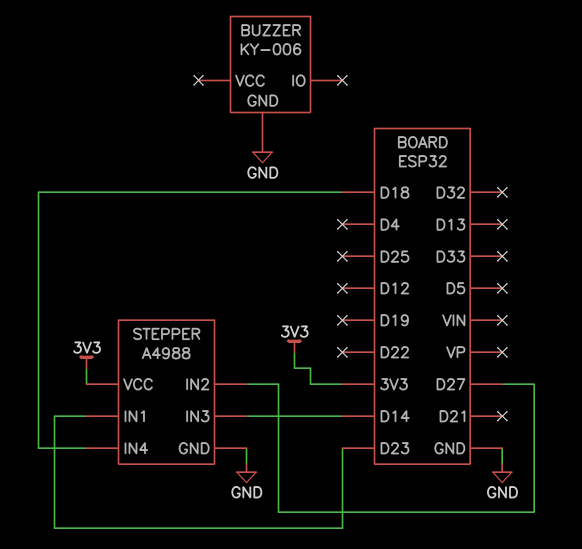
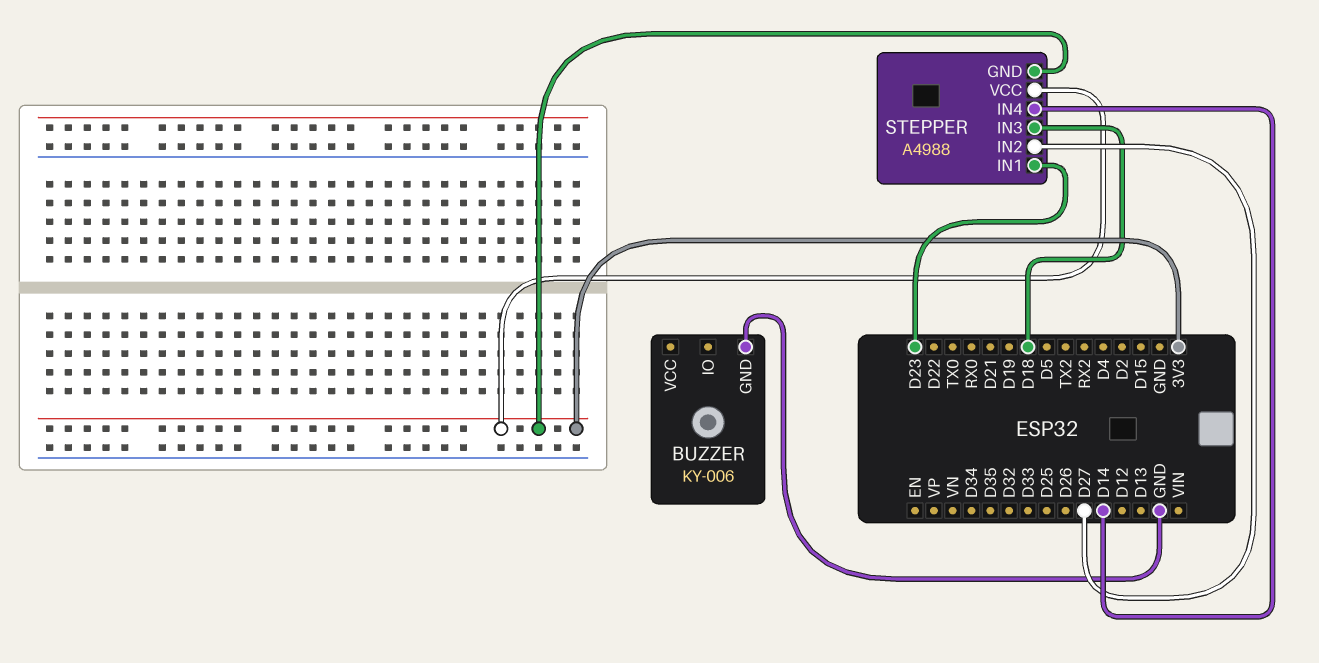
STEPPER pin GND: GND -> 3V3
STEPPER pin IN3: D14 -> D18
STEPPER pin IN4: D18 -> D14

